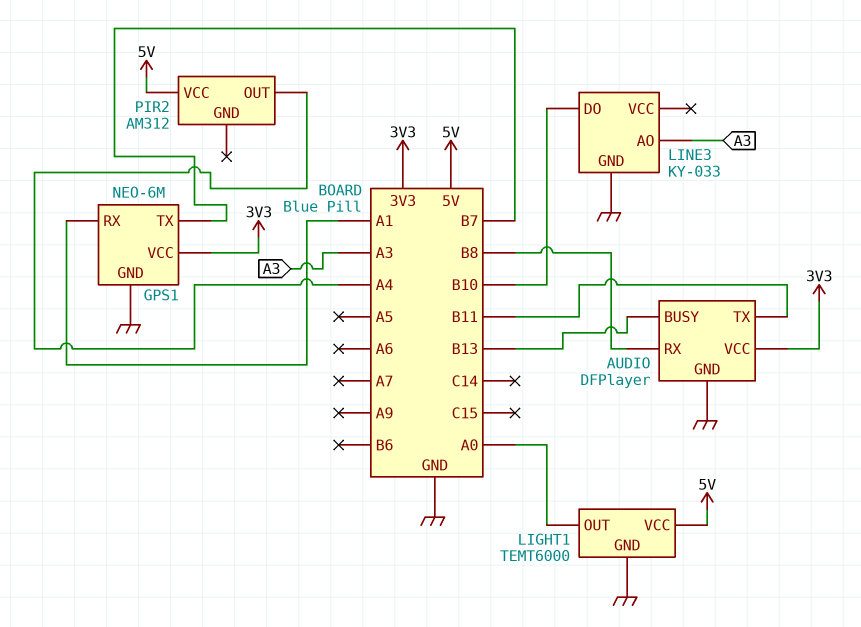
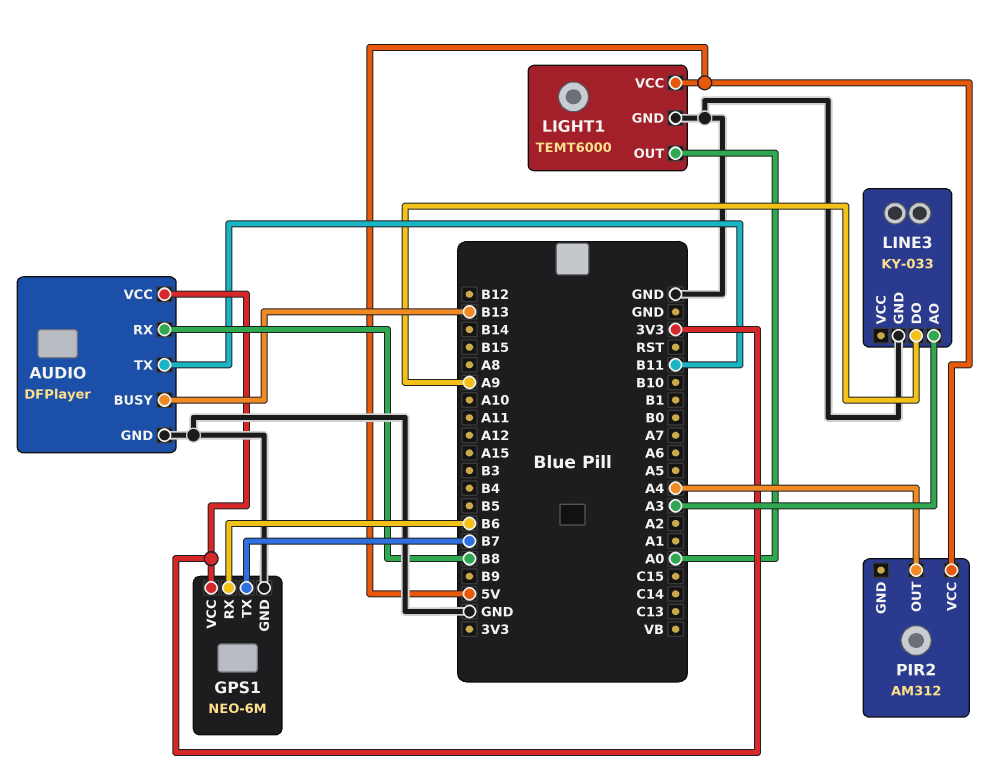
GPS1 pin RX: A1 -> B6
LINE3 pin DO: B10 -> A9

